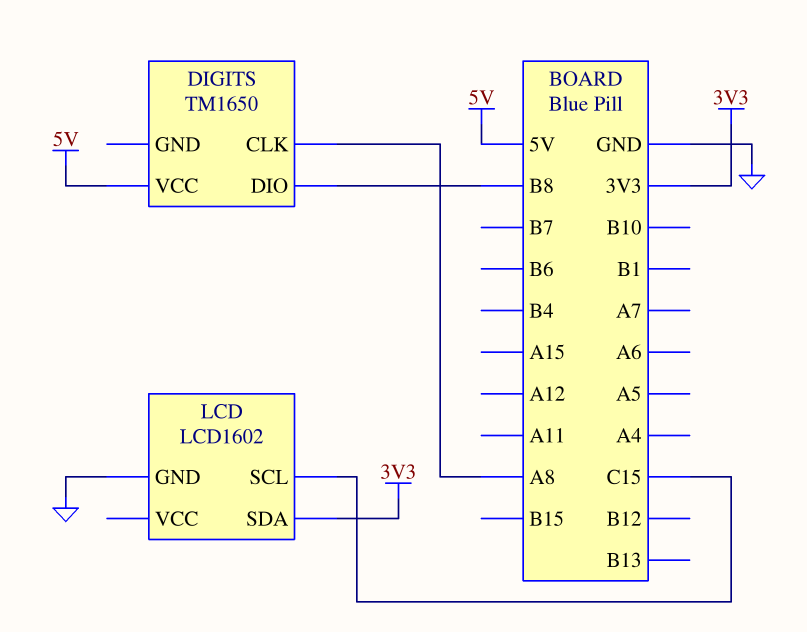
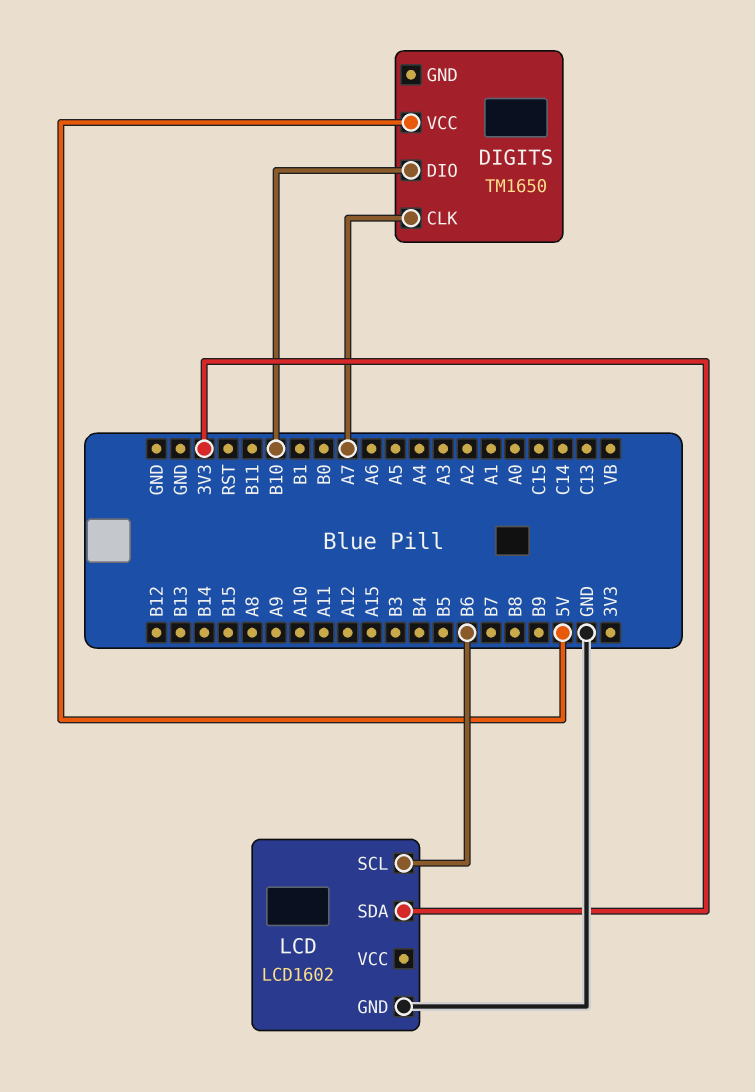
DIGITS pin CLK: A8 -> A7
DIGITS pin DIO: B8 -> B10
LCD pin SCL: C15 -> B6

